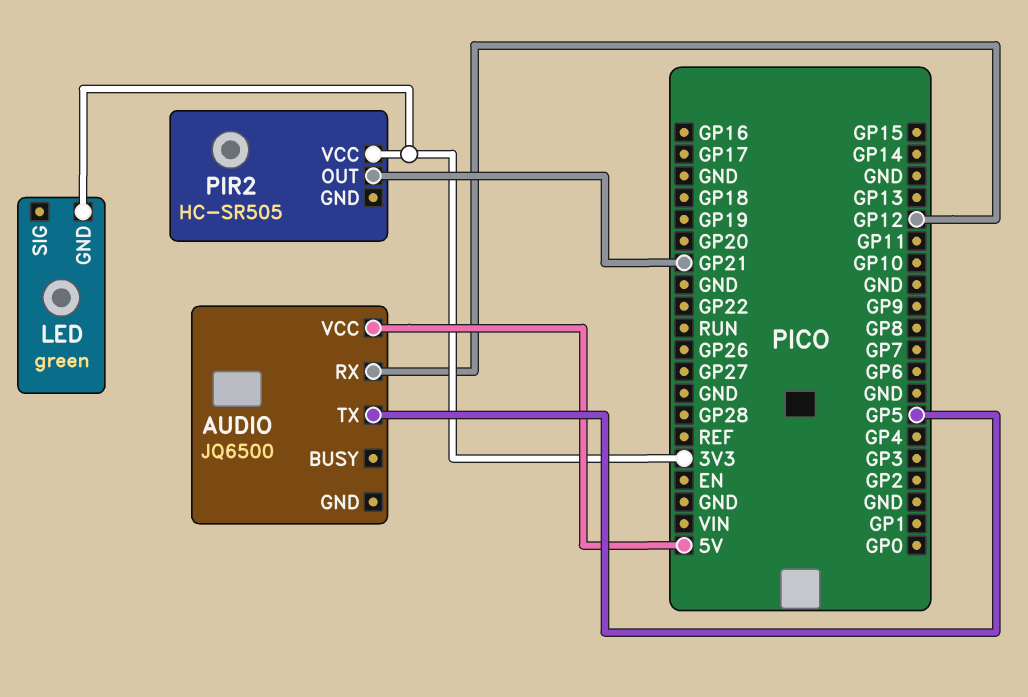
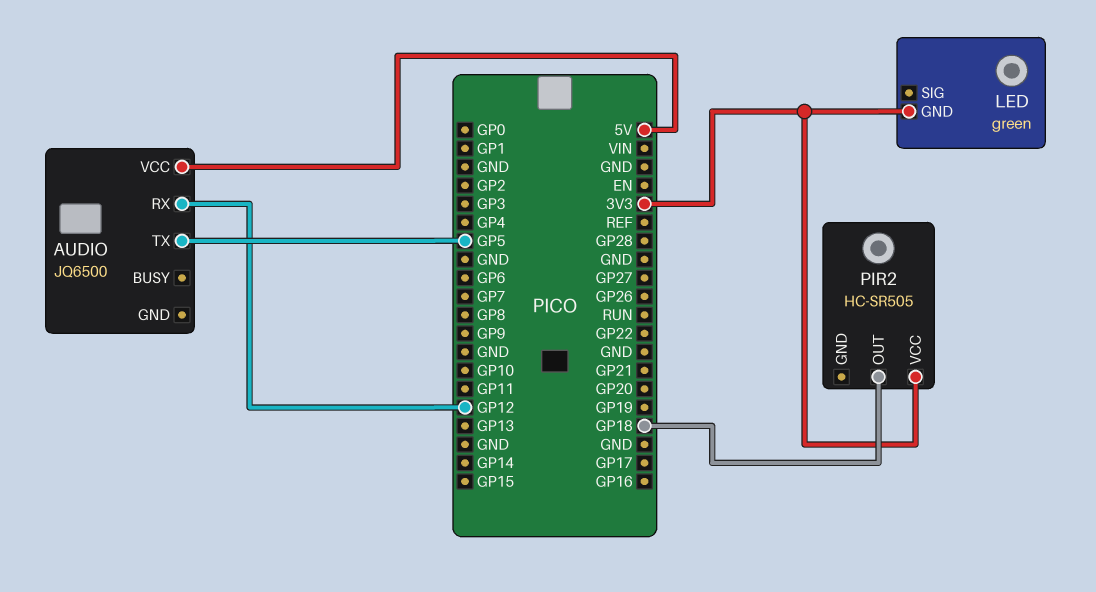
PIR2 pin OUT: GP21 -> GP18

